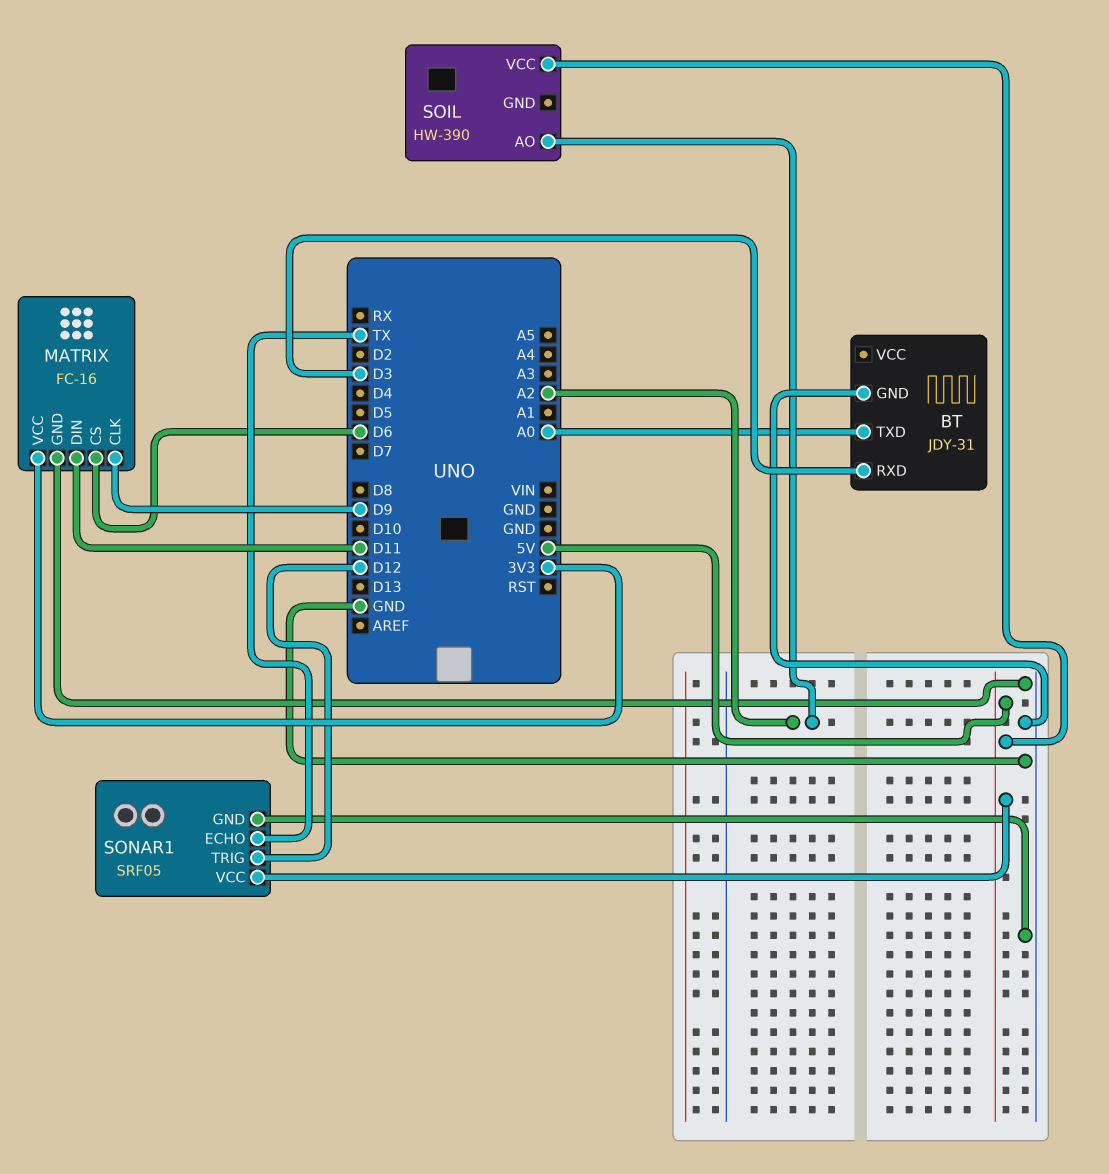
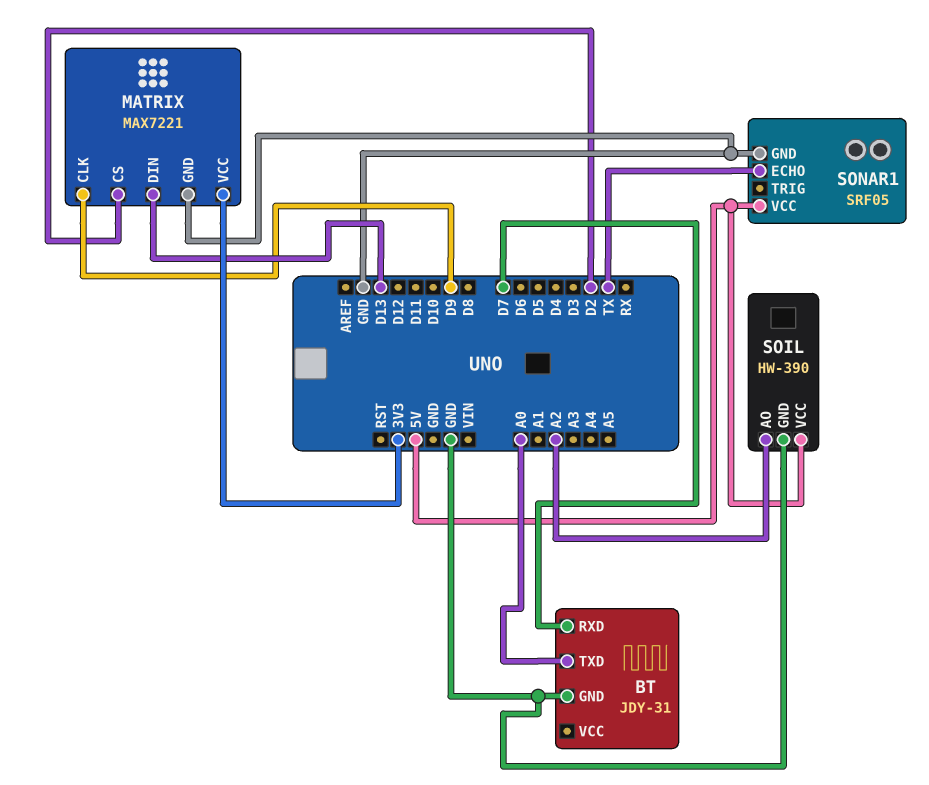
BT pin RXD: D3 -> D7
MATRIX: FC-16 -> MAX7221
MATRIX pin CS: D6 -> D2
MATRIX pin DIN: D11 -> D13
SOIL pin GND: none -> GND
SONAR1 pin TRIG: D12 -> none

